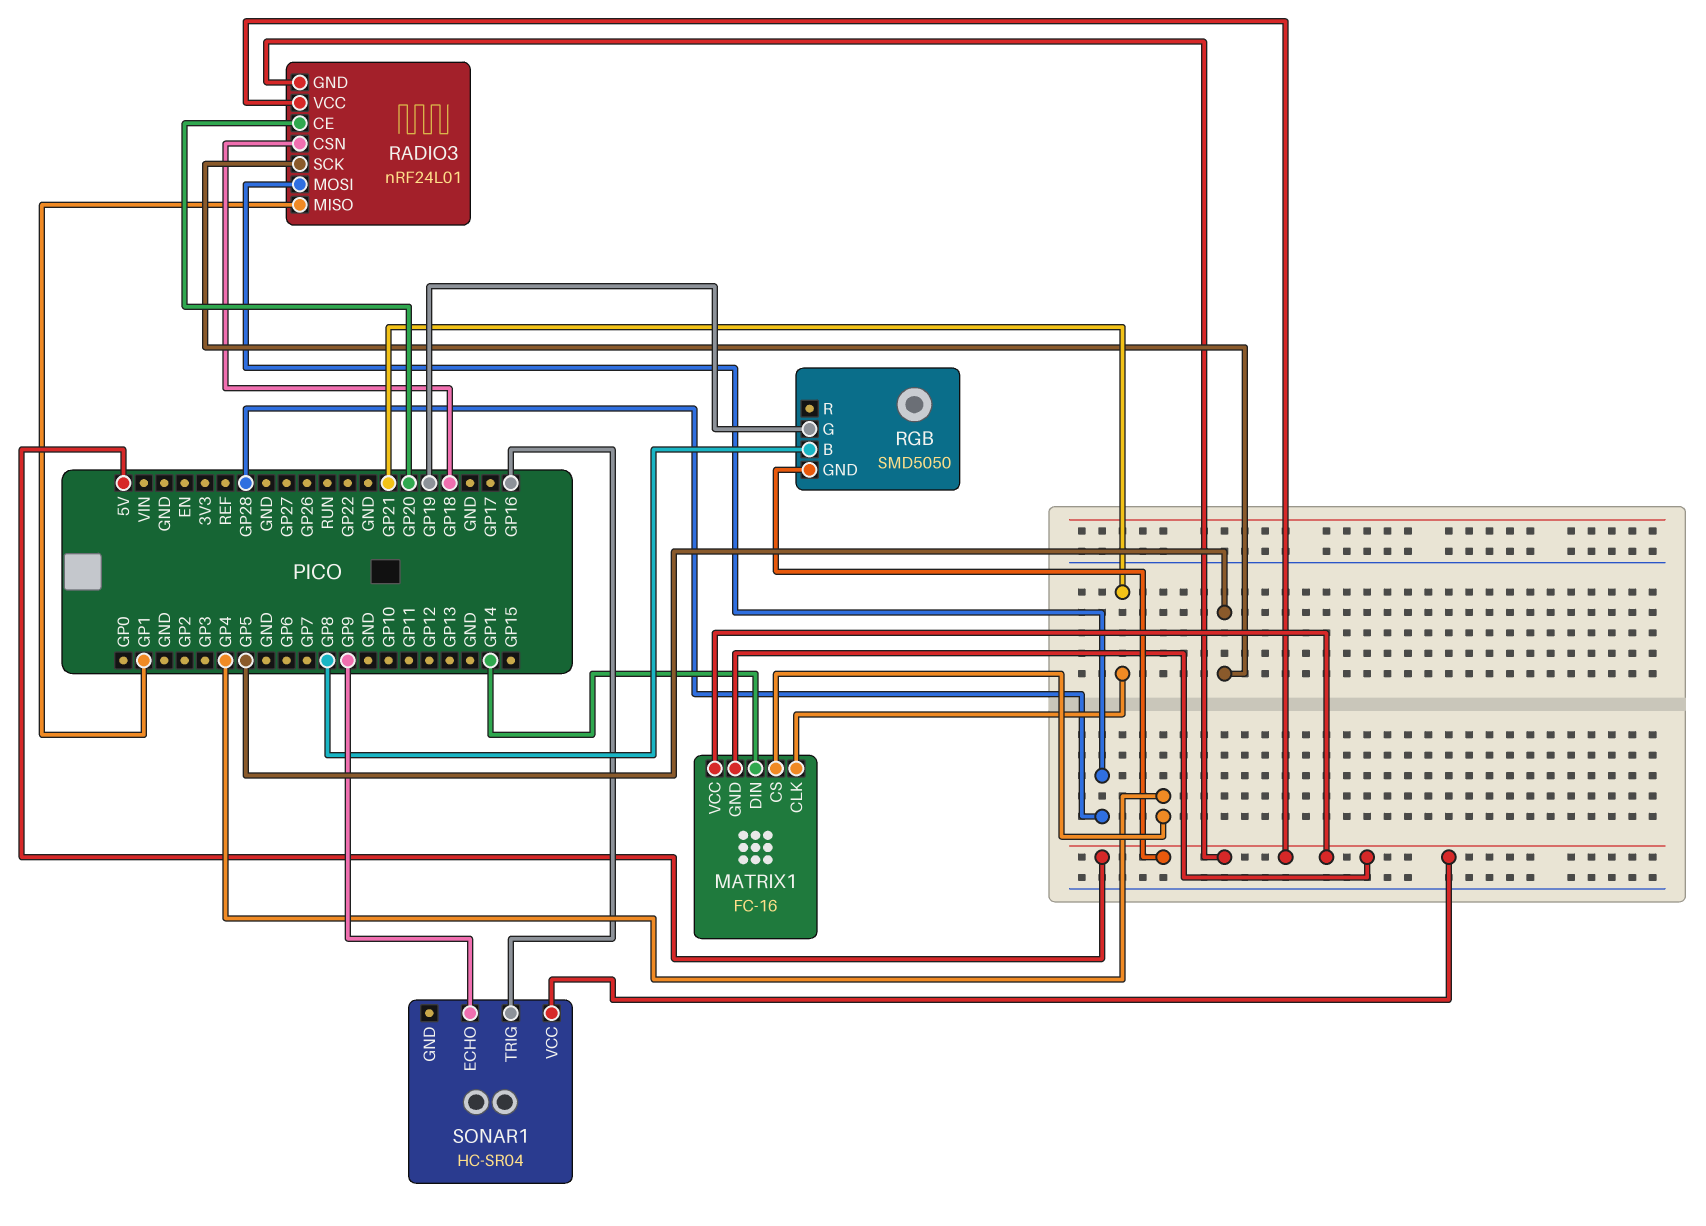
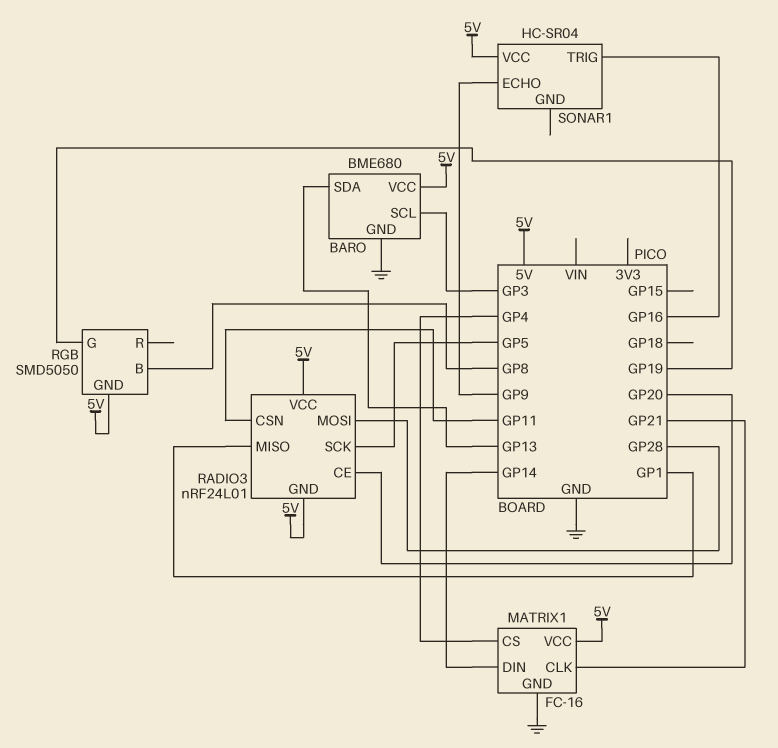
BARO: none -> BME680
BARO pin GND: none -> GND
BARO pin SCL: none -> GP3
BARO pin SDA: none -> GP13
BARO pin VCC: none -> 5V
MATRIX1 pin GND: 5V -> GND
RADIO3 pin CSN: GP18 -> GP11

